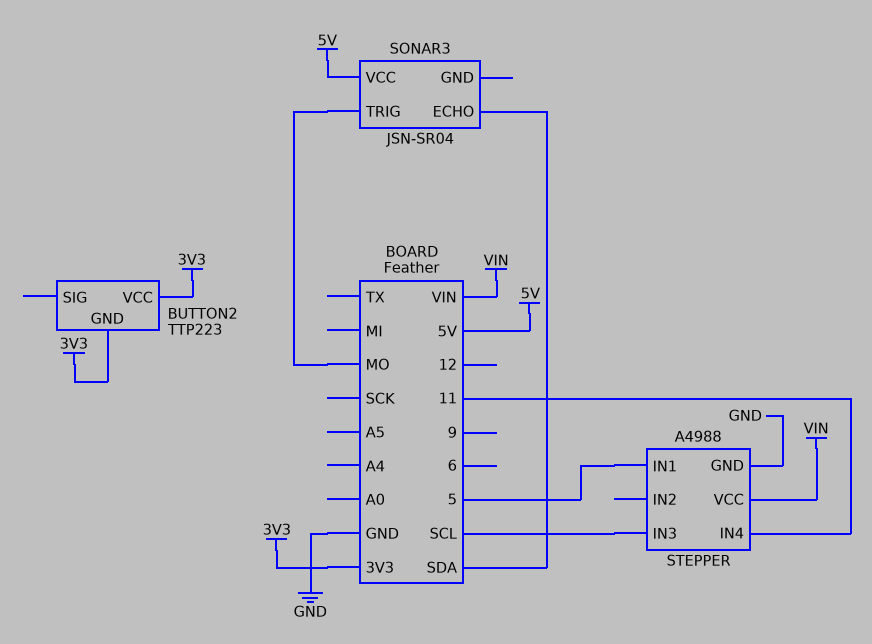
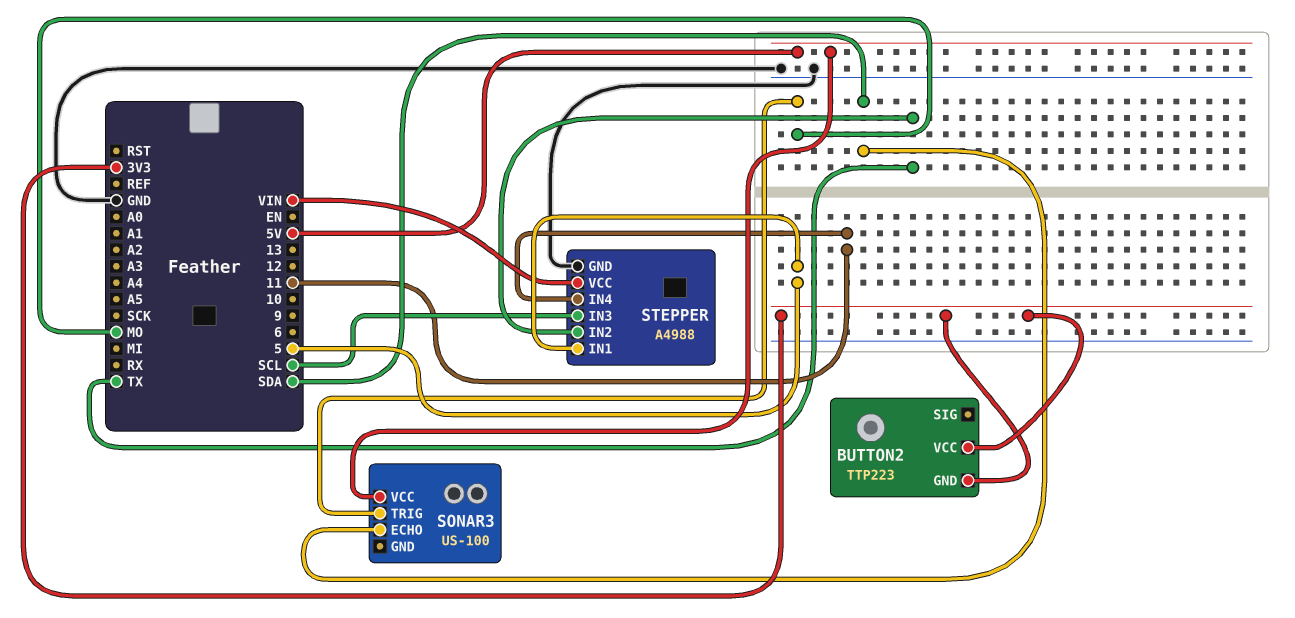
SONAR3: JSN-SR04 -> US-100
STEPPER pin IN2: none -> TX

